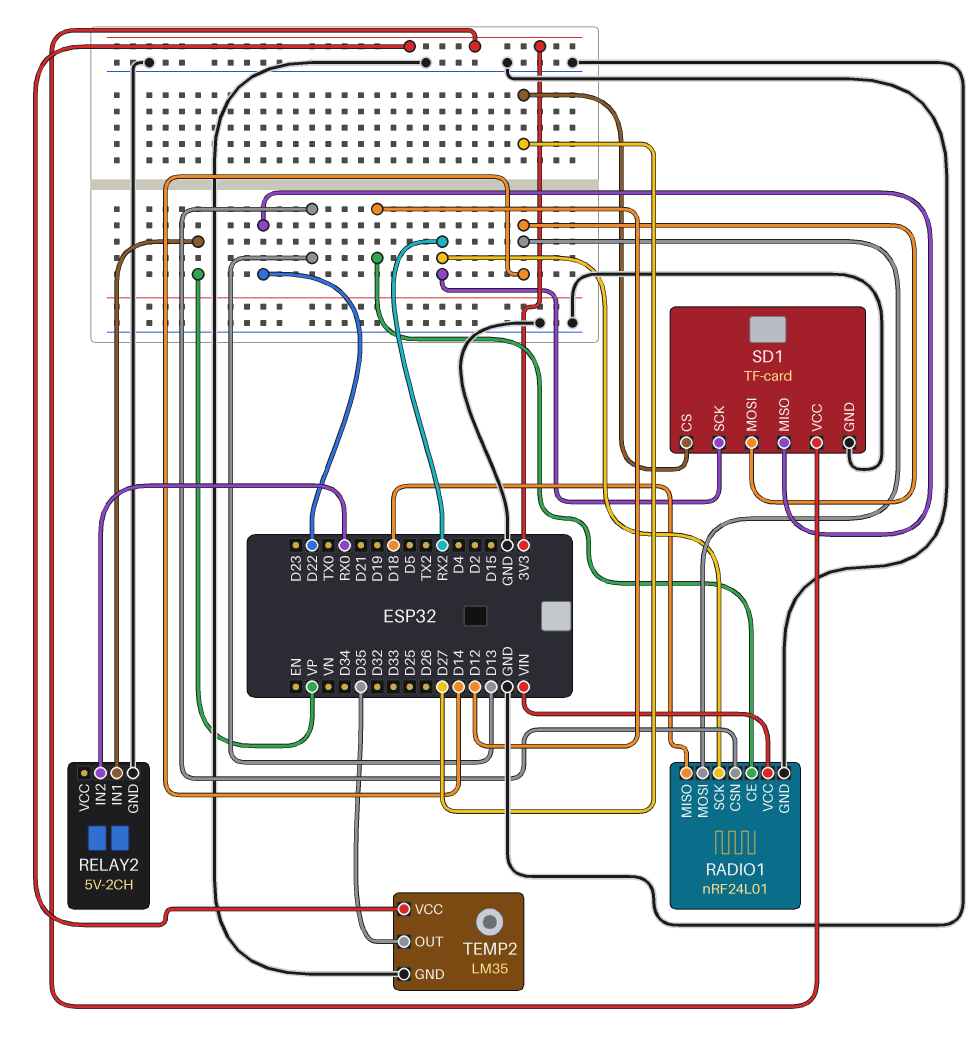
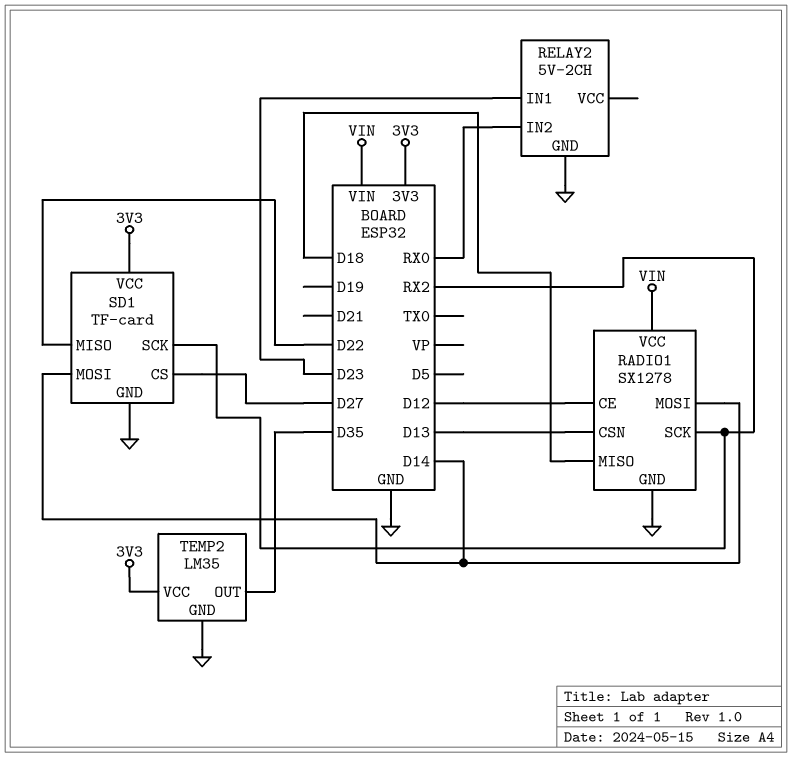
RADIO1: nRF24L01 -> SX1278
RELAY2 pin IN1: VP -> D23

